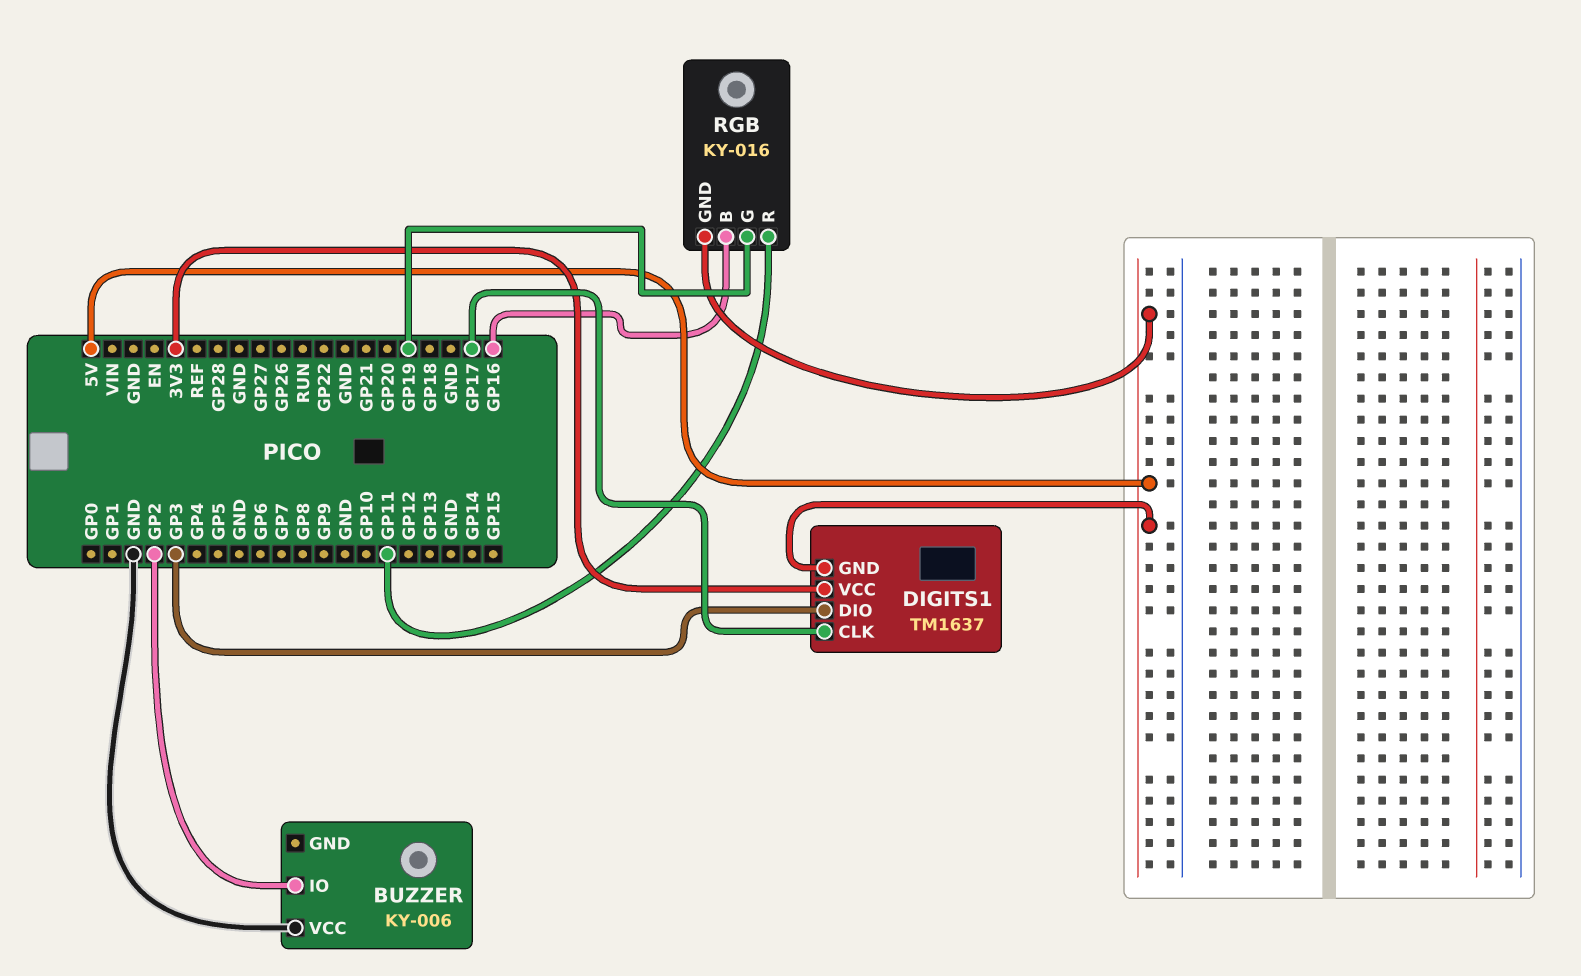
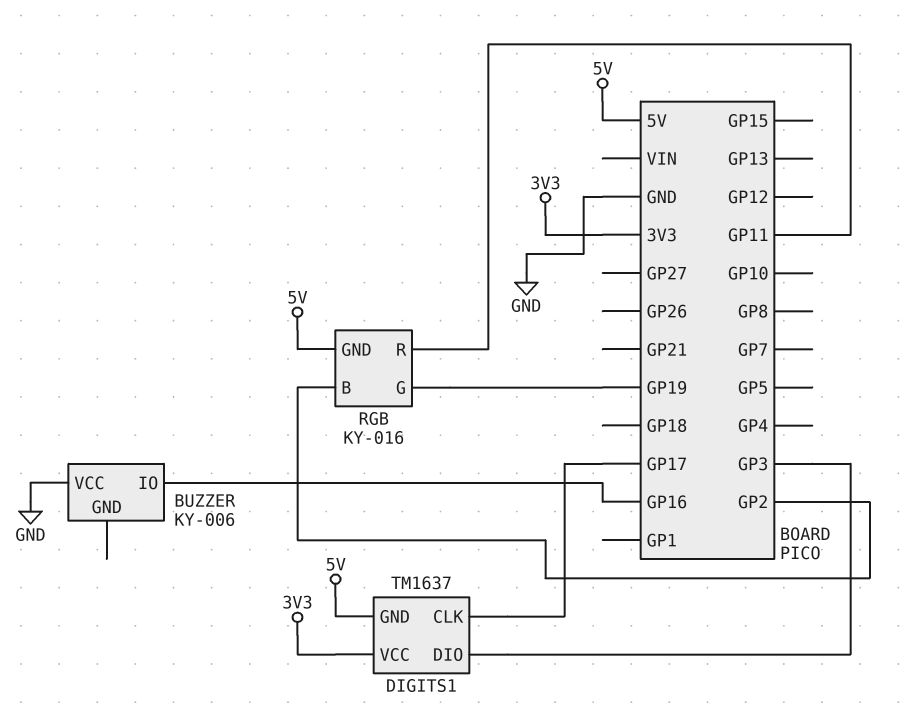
BUZZER pin IO: GP2 -> GP16
RGB pin B: GP16 -> GP2

